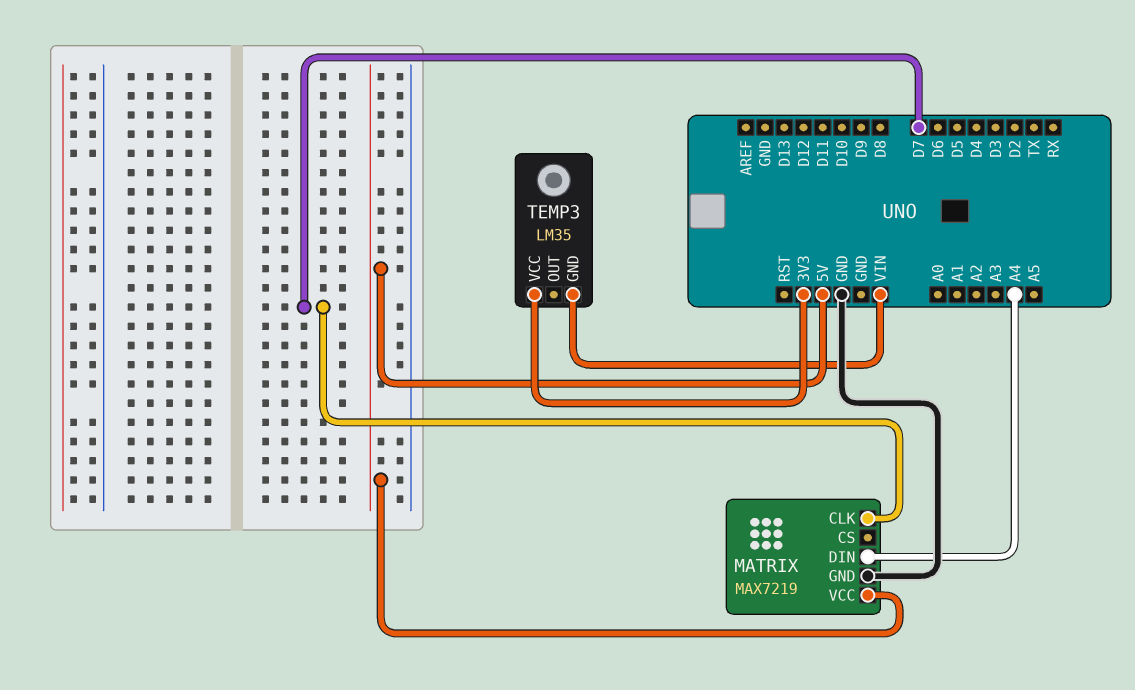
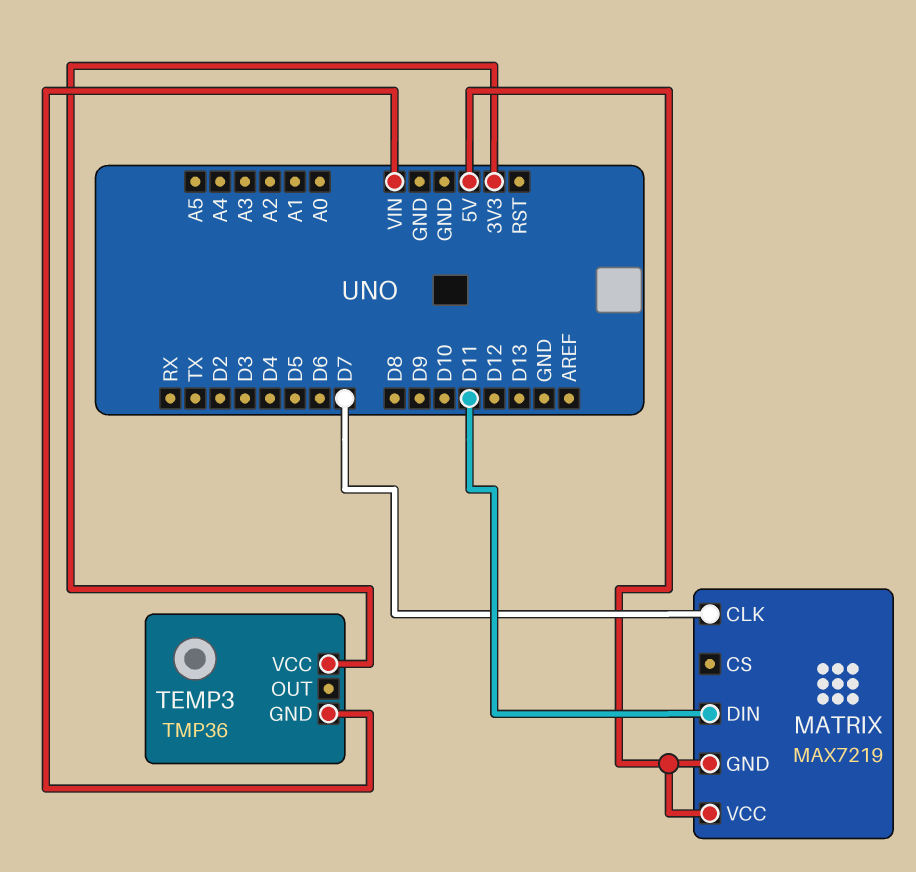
MATRIX pin DIN: A4 -> D11
MATRIX pin GND: GND -> 5V
TEMP3: LM35 -> TMP36

